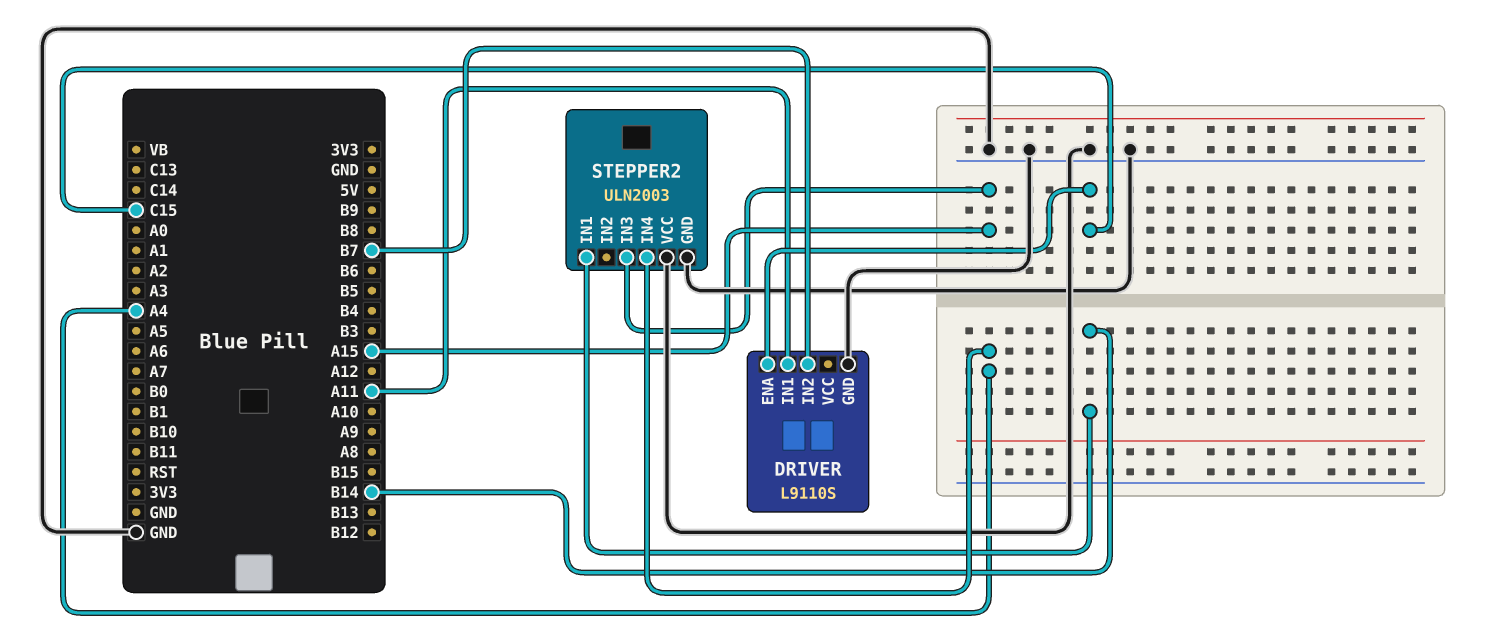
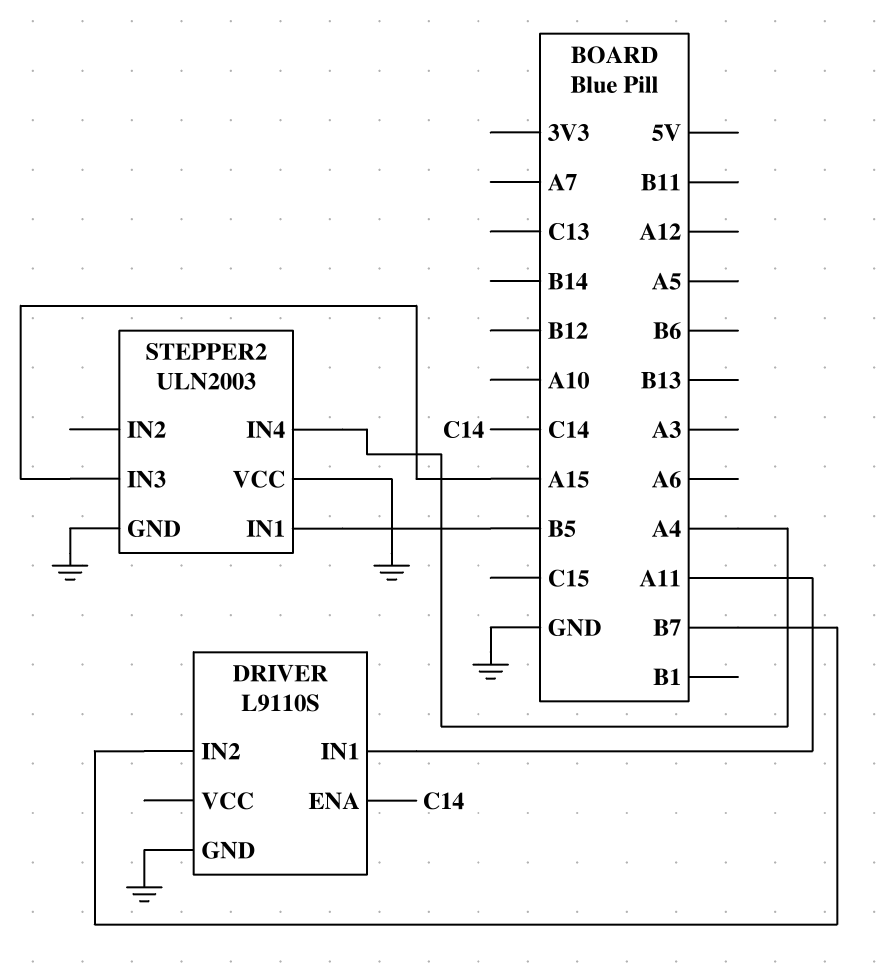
DRIVER pin ENA: C15 -> C14
STEPPER2 pin IN1: B14 -> B5

